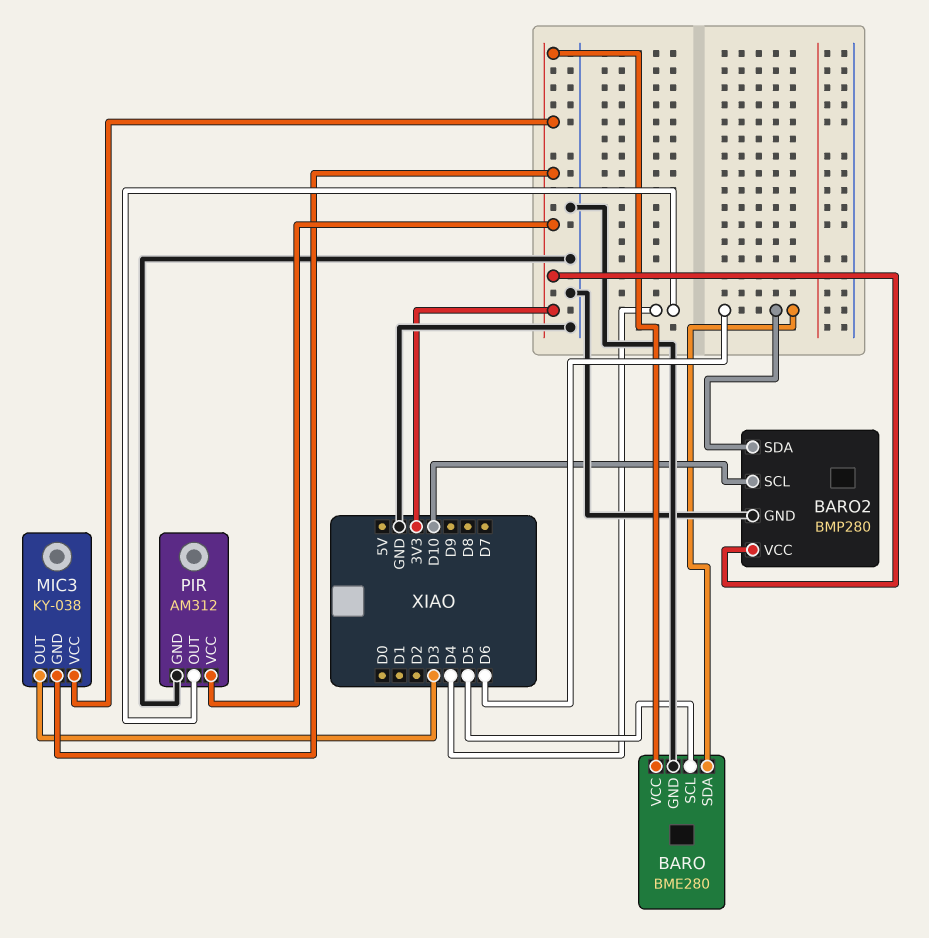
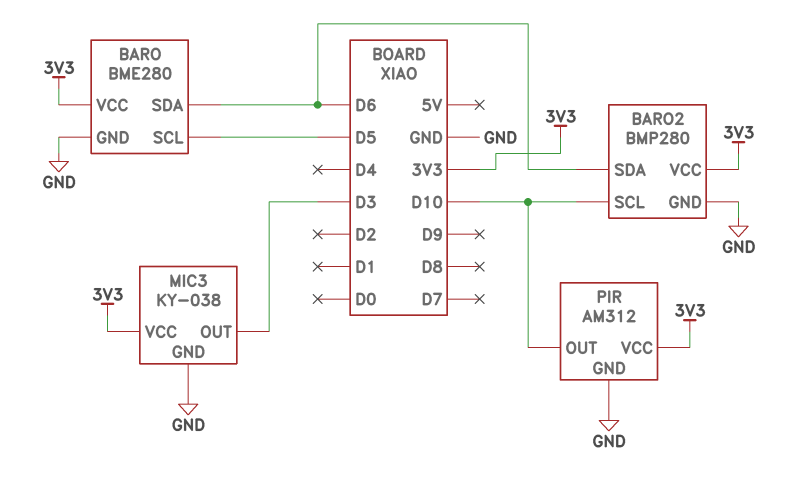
MIC3 pin GND: 3V3 -> GND
PIR pin OUT: D4 -> D10

